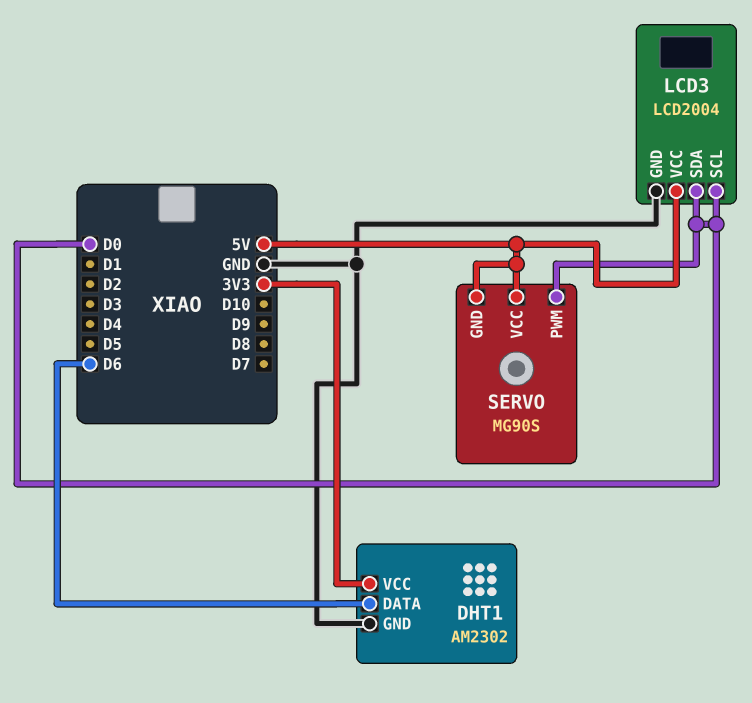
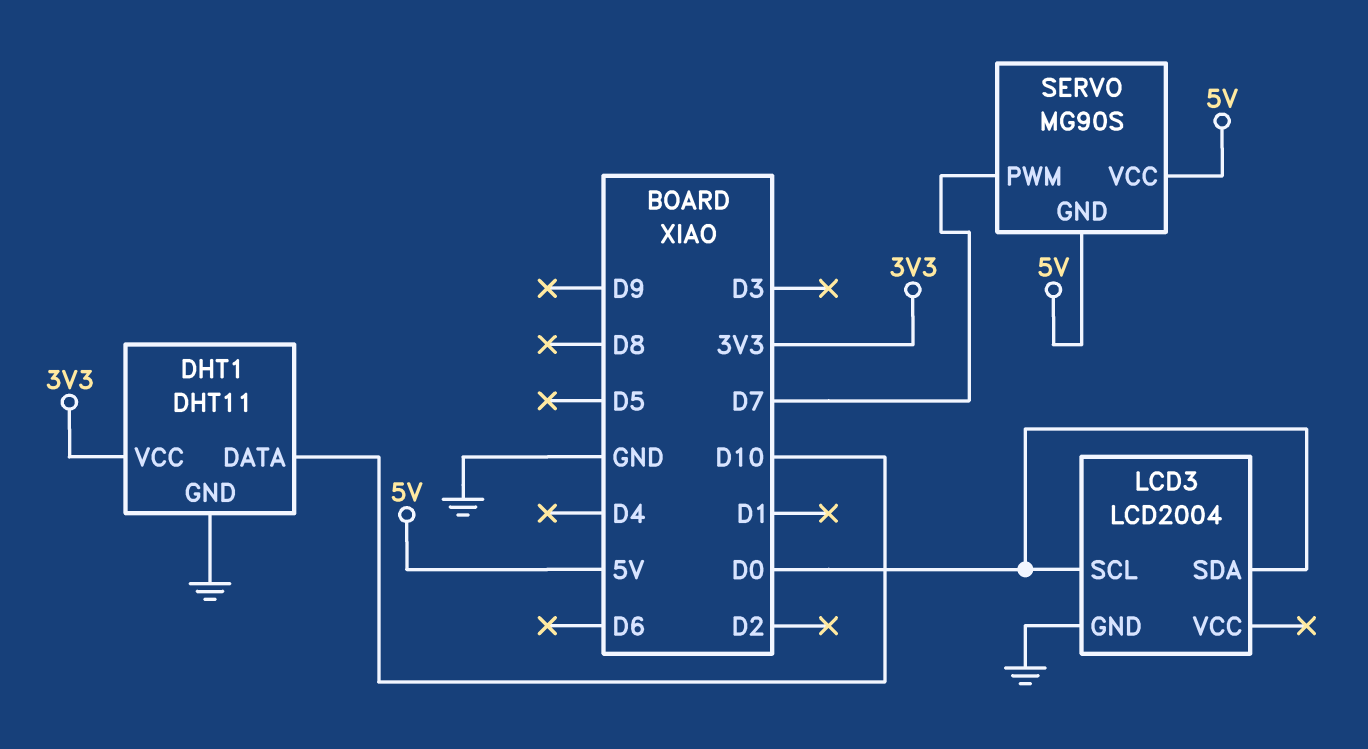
DHT1: AM2302 -> DHT11
DHT1 pin DATA: D6 -> D10
LCD3 pin VCC: 5V -> none
SERVO pin PWM: D0 -> D7

